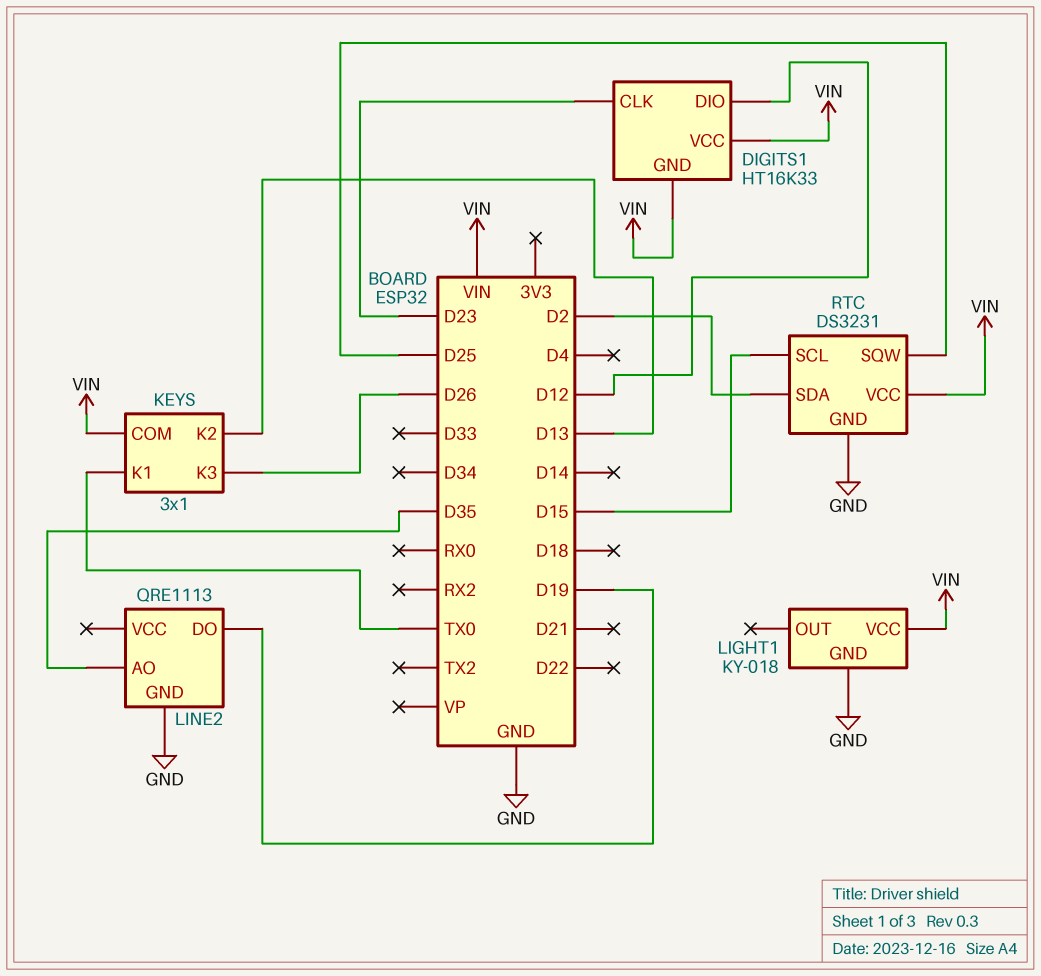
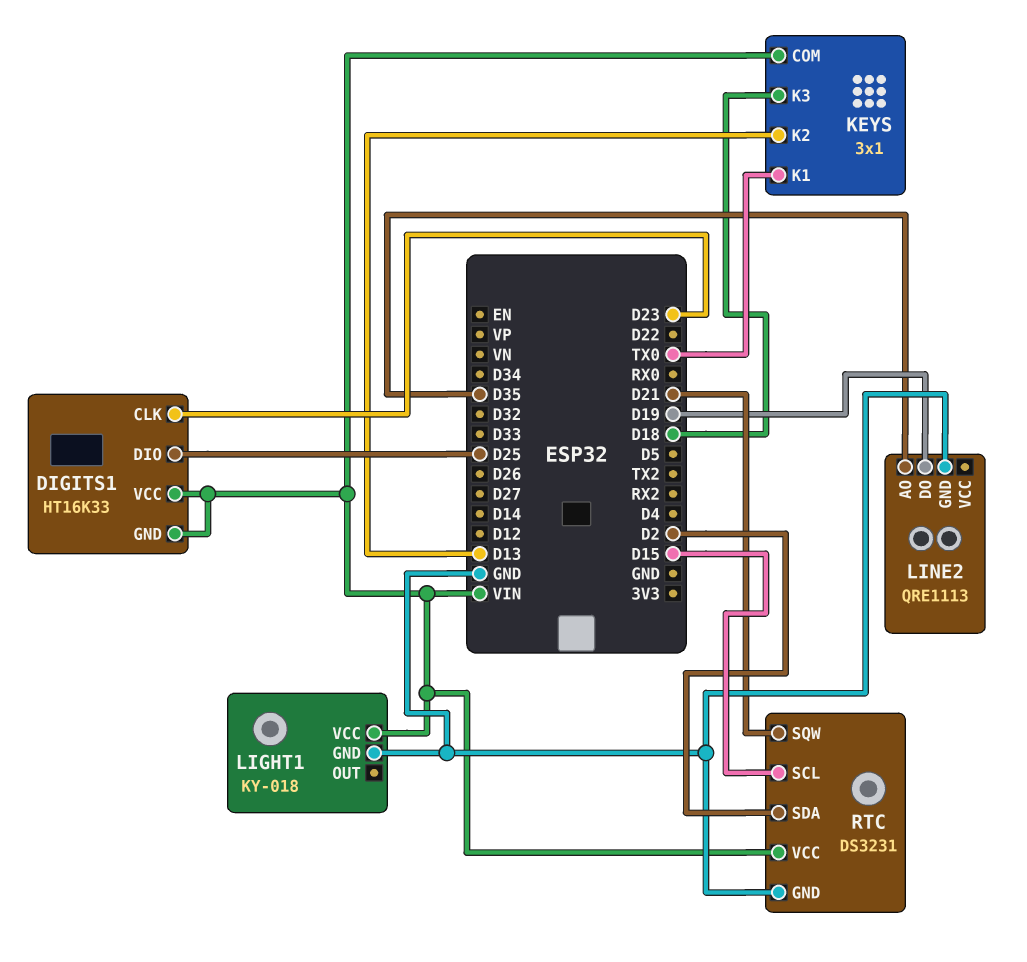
DIGITS1 pin DIO: D12 -> D25
KEYS pin K3: D26 -> D18
RTC pin SQW: D25 -> D21

